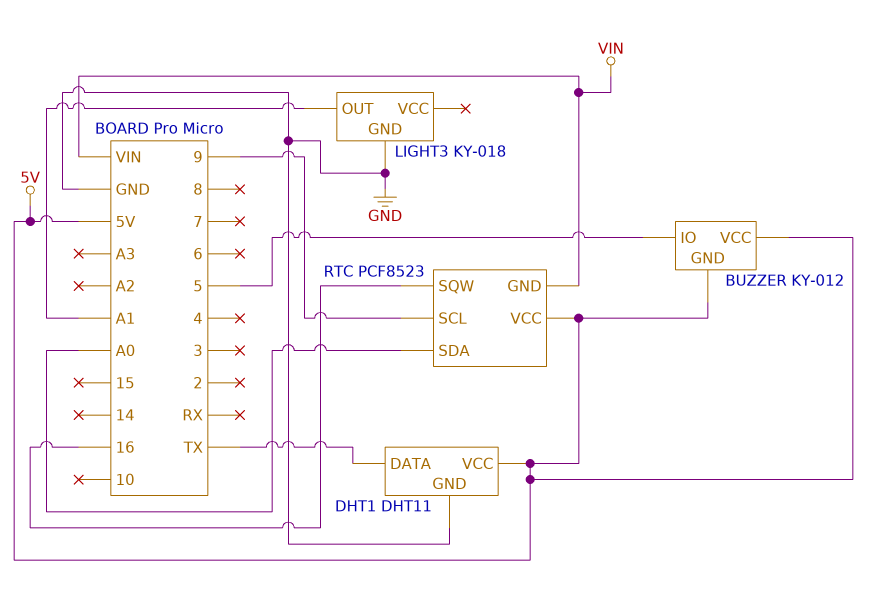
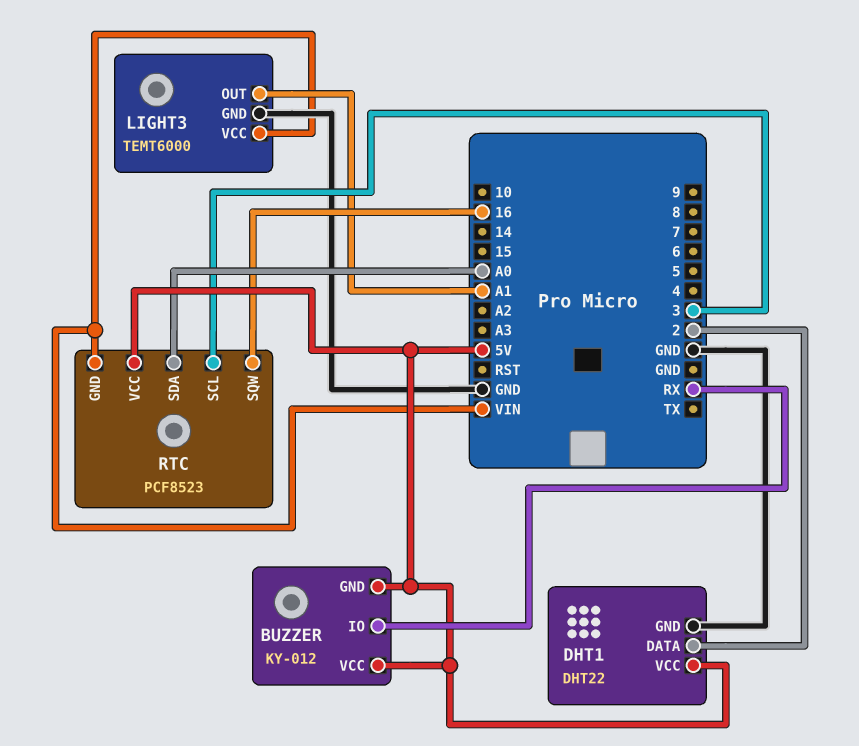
BUZZER pin IO: 5 -> RX
DHT1: DHT11 -> DHT22
DHT1 pin DATA: TX -> 2
LIGHT3: KY-018 -> TEMT6000
LIGHT3 pin VCC: none -> VIN
RTC pin SCL: 9 -> 3

